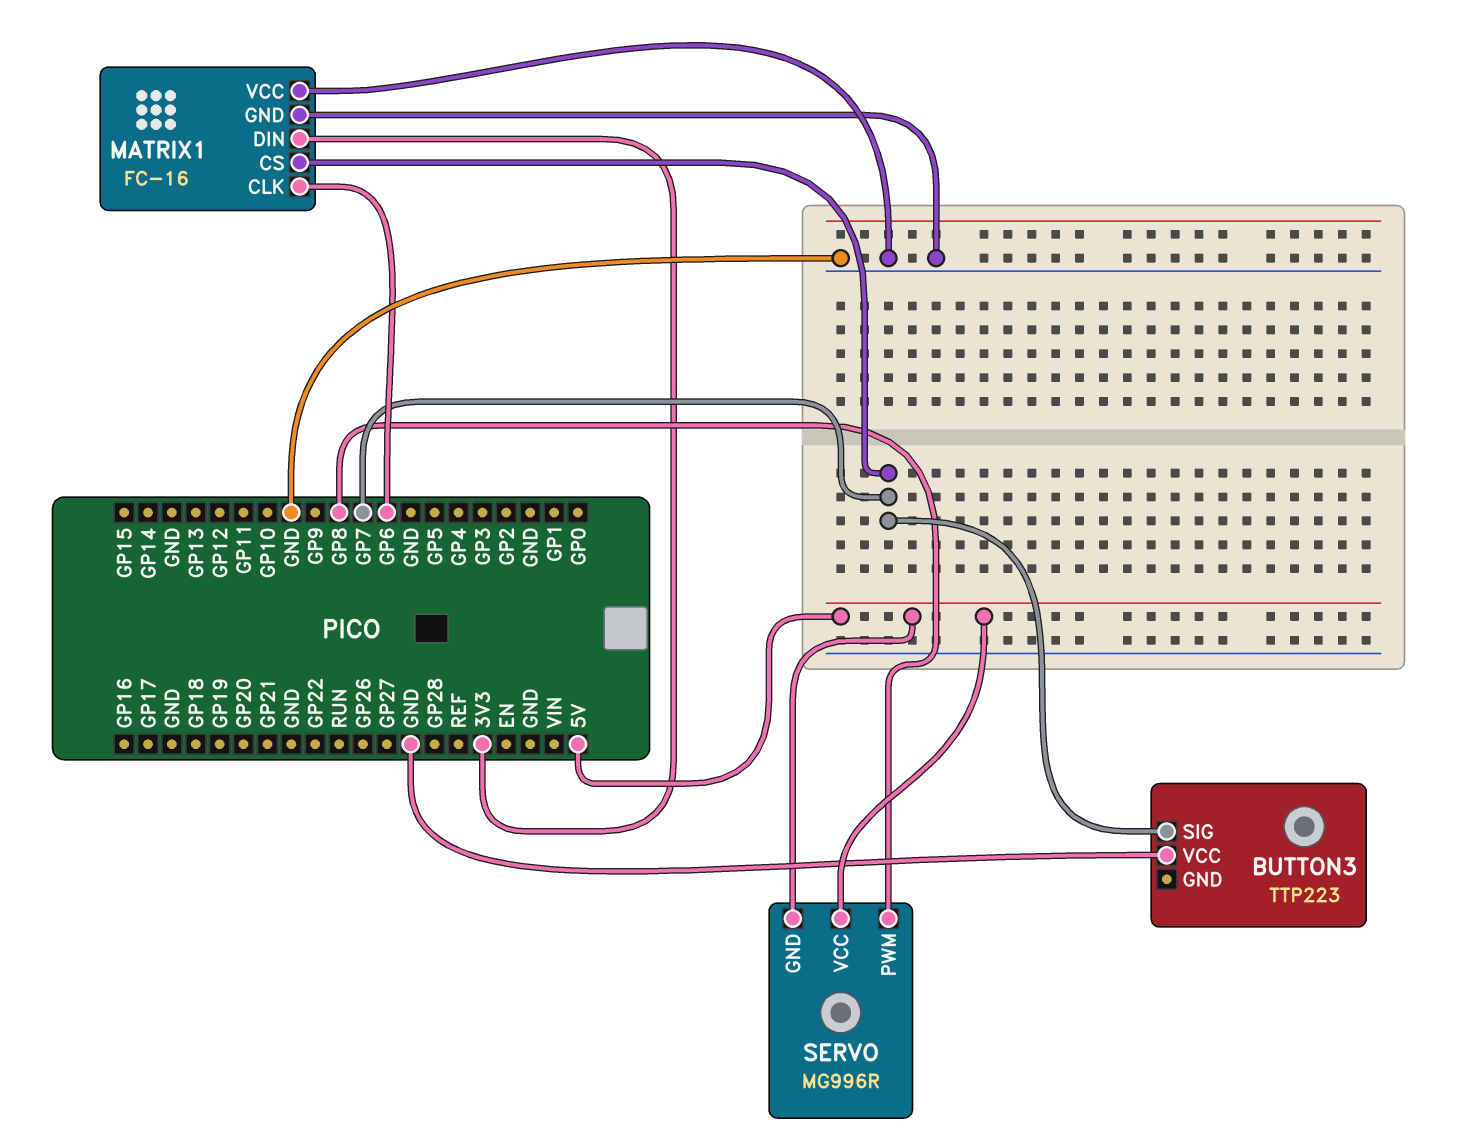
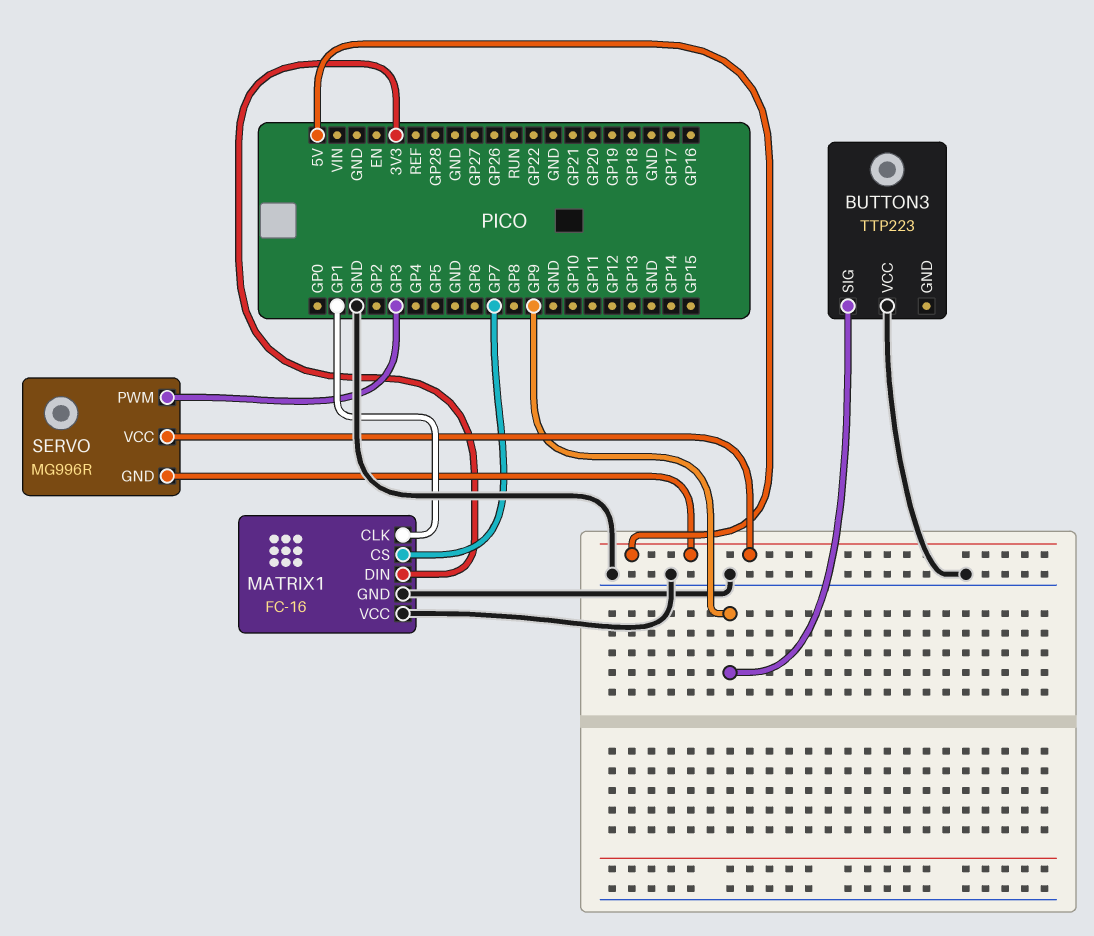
BUTTON3 pin SIG: GP7 -> GP9
MATRIX1 pin CLK: GP6 -> GP1
SERVO pin PWM: GP8 -> GP3

